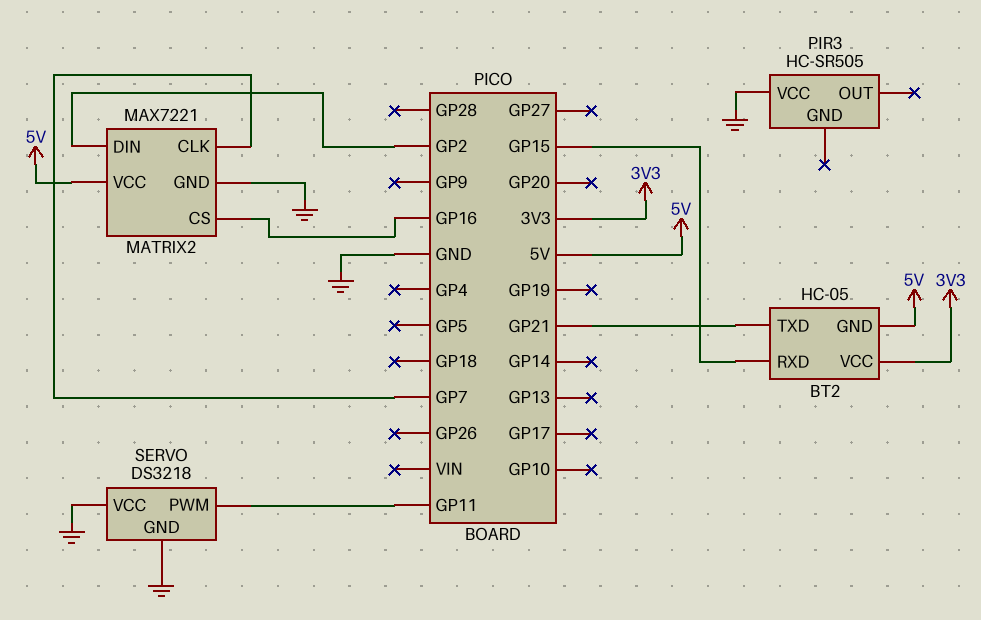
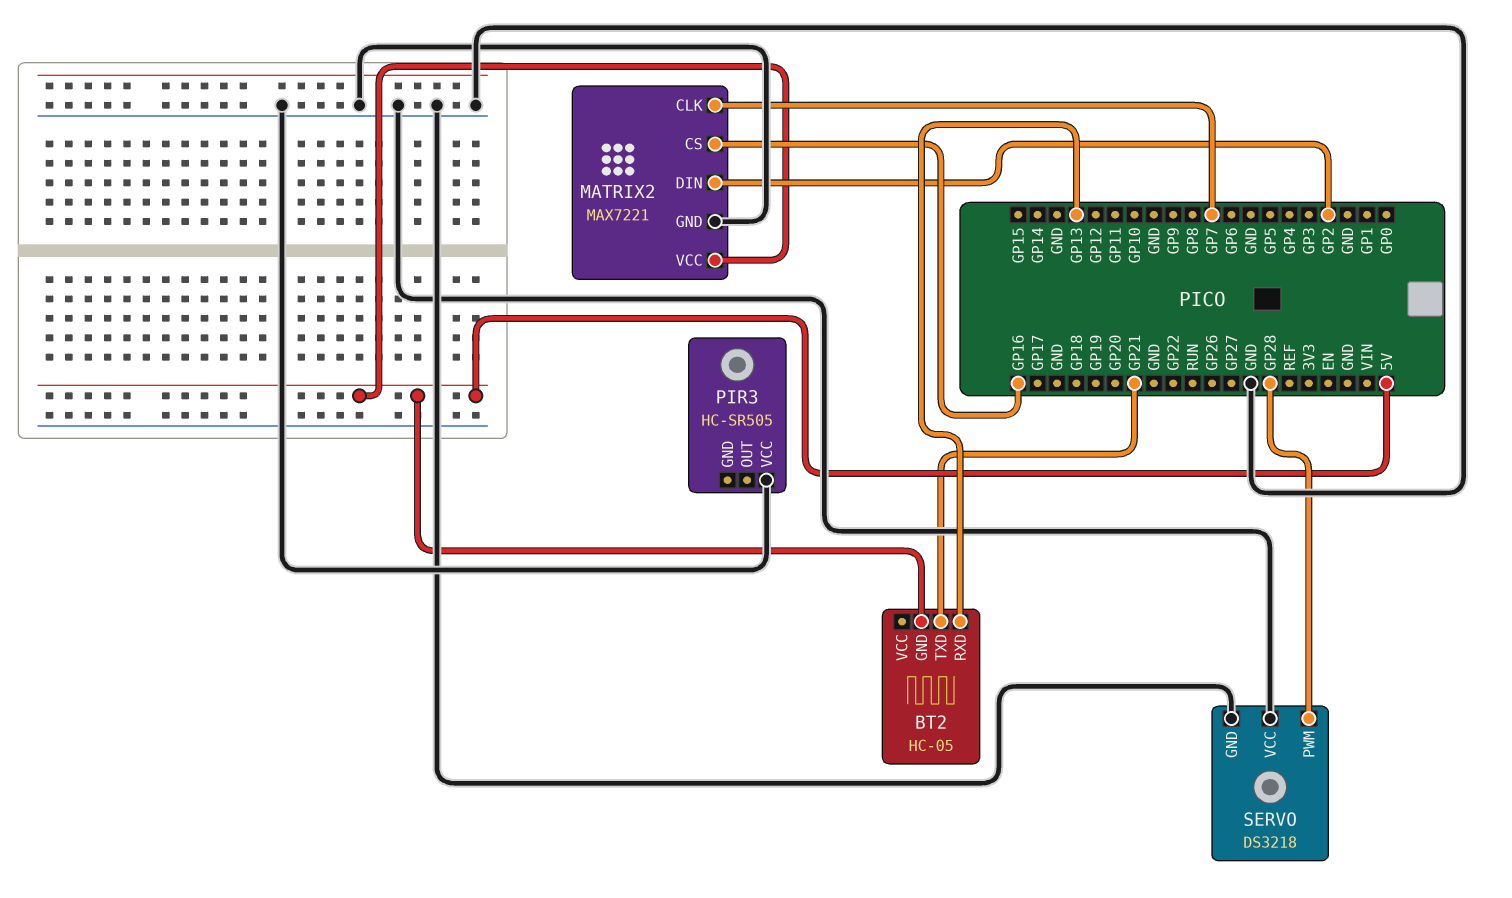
BT2 pin RXD: GP15 -> GP13
BT2 pin VCC: 3V3 -> none
SERVO pin PWM: GP11 -> GP28

